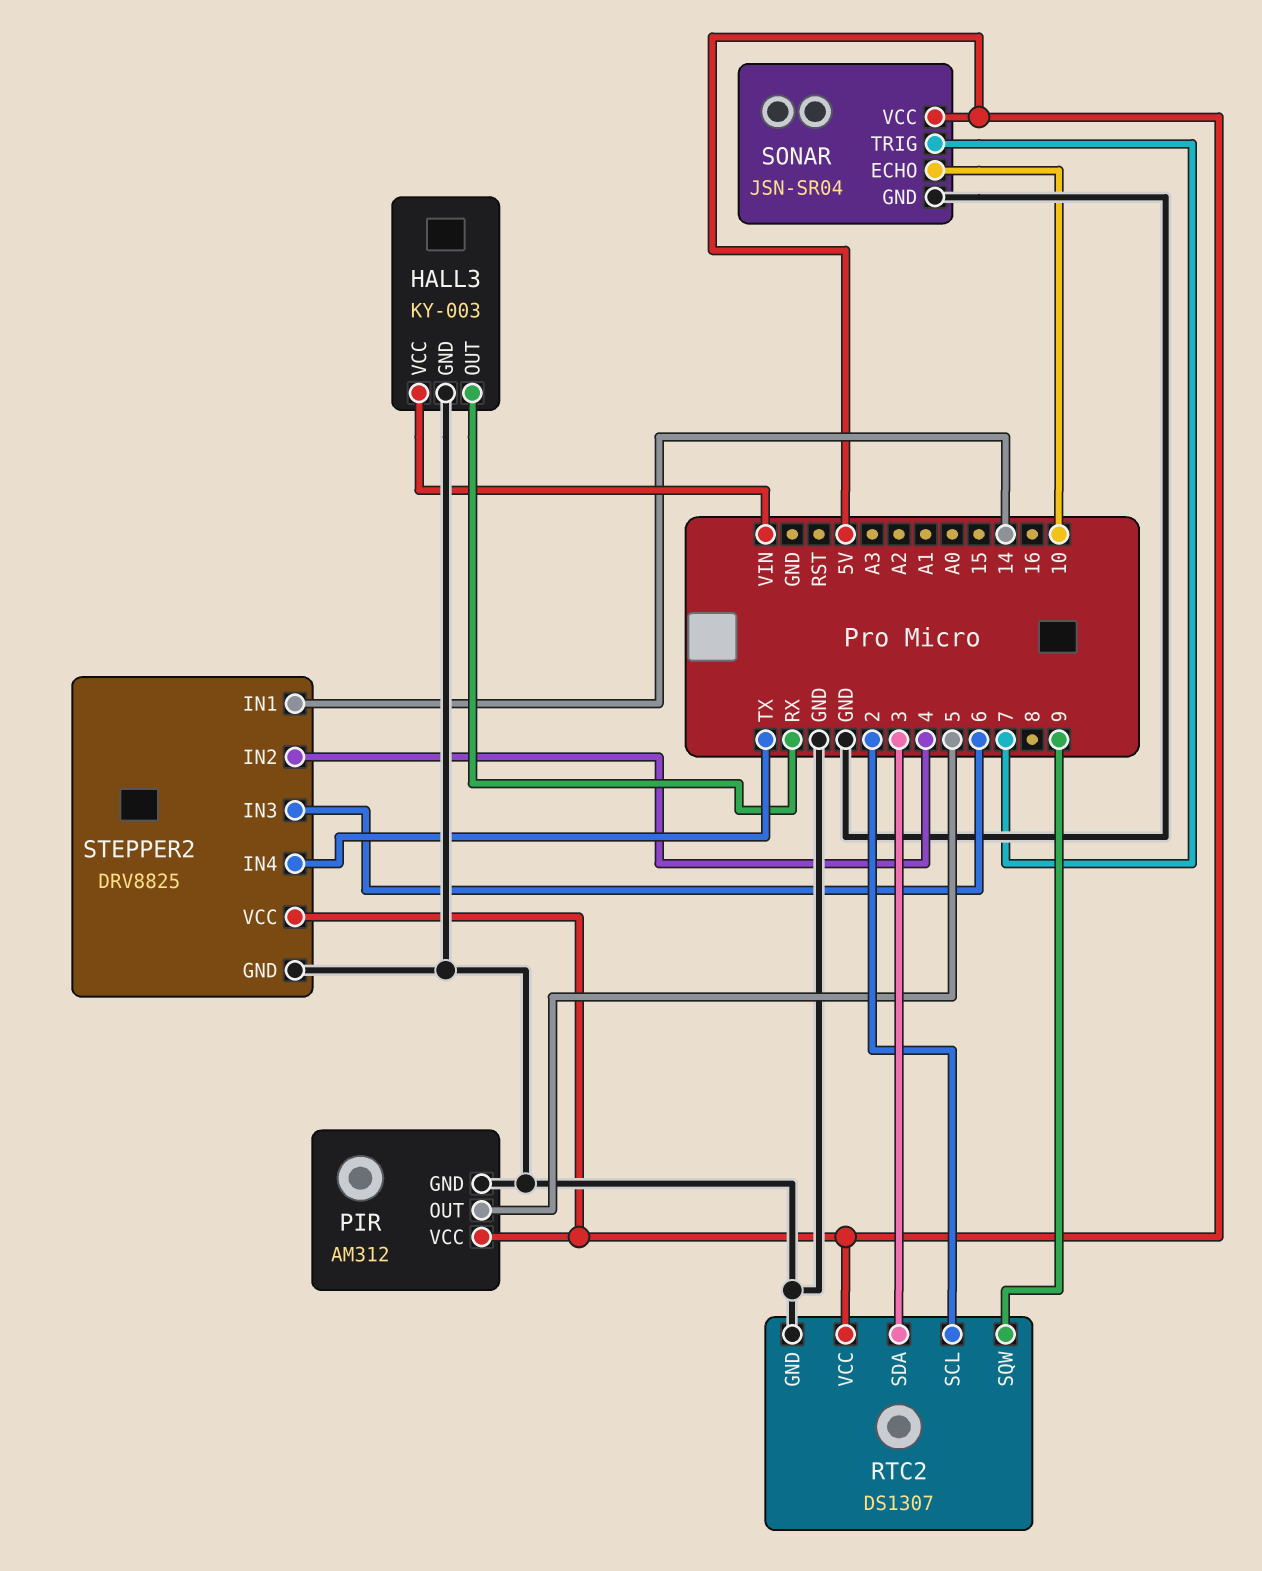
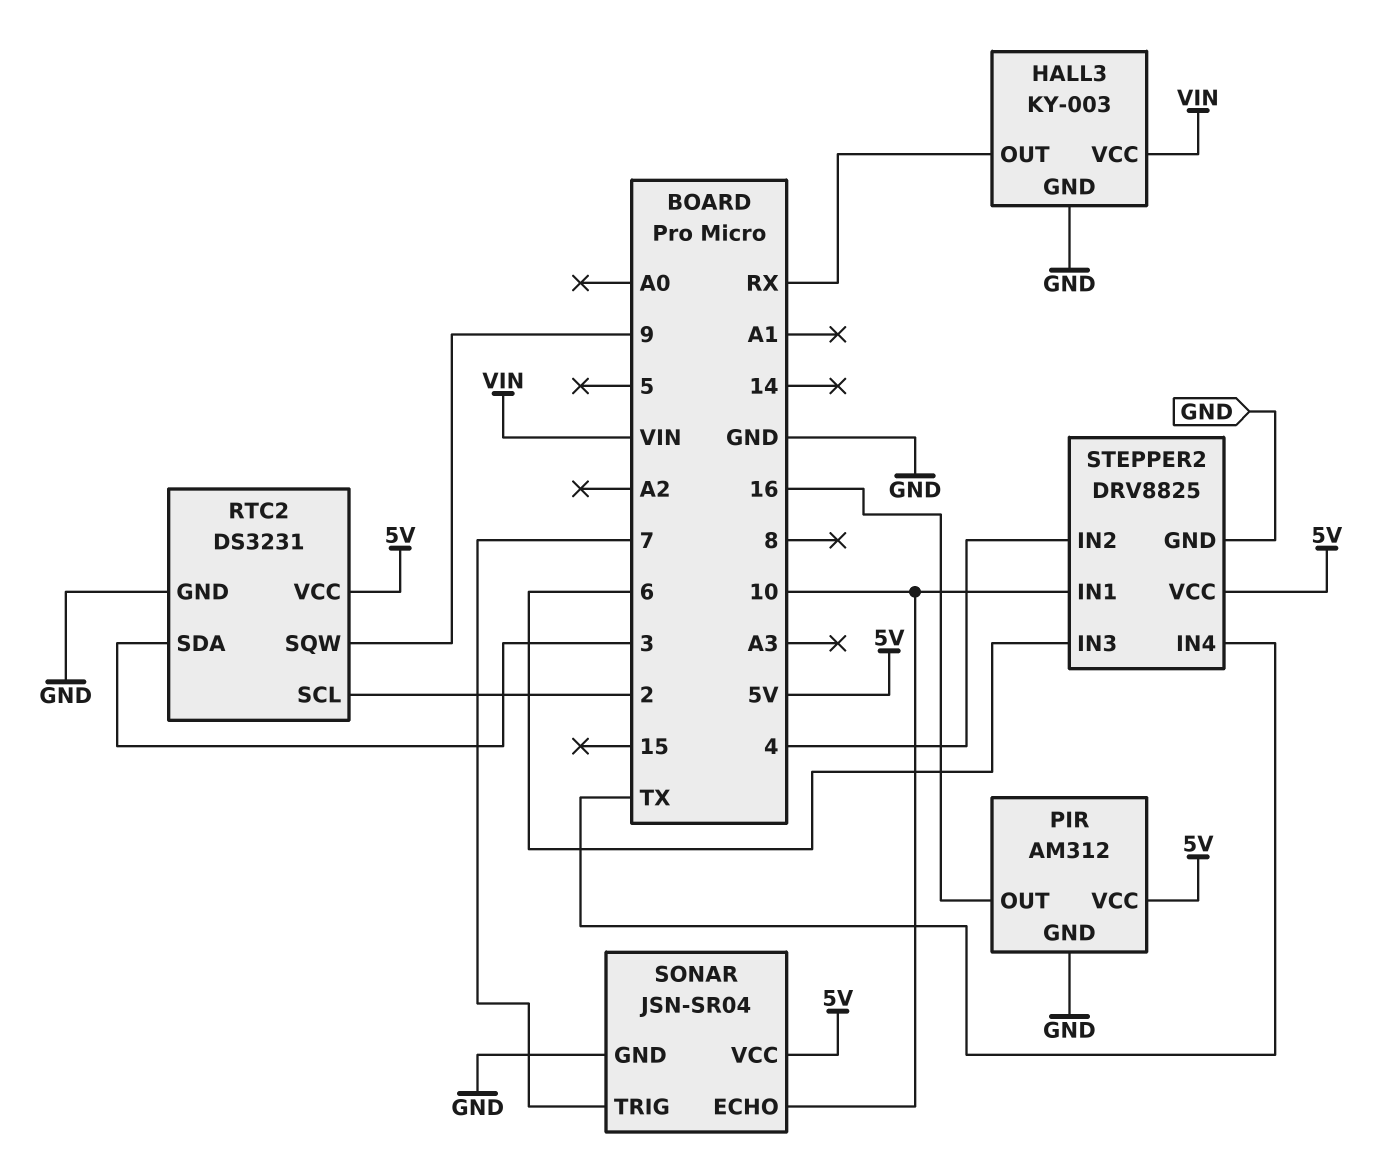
PIR pin OUT: 5 -> 16
RTC2: DS1307 -> DS3231
STEPPER2 pin IN1: 14 -> 10

